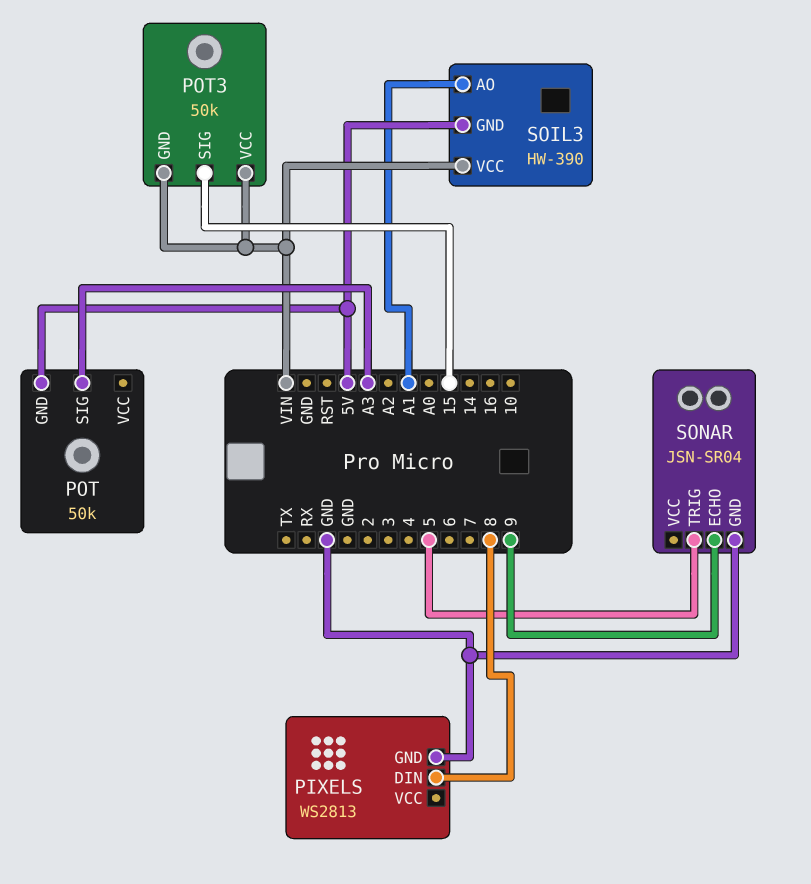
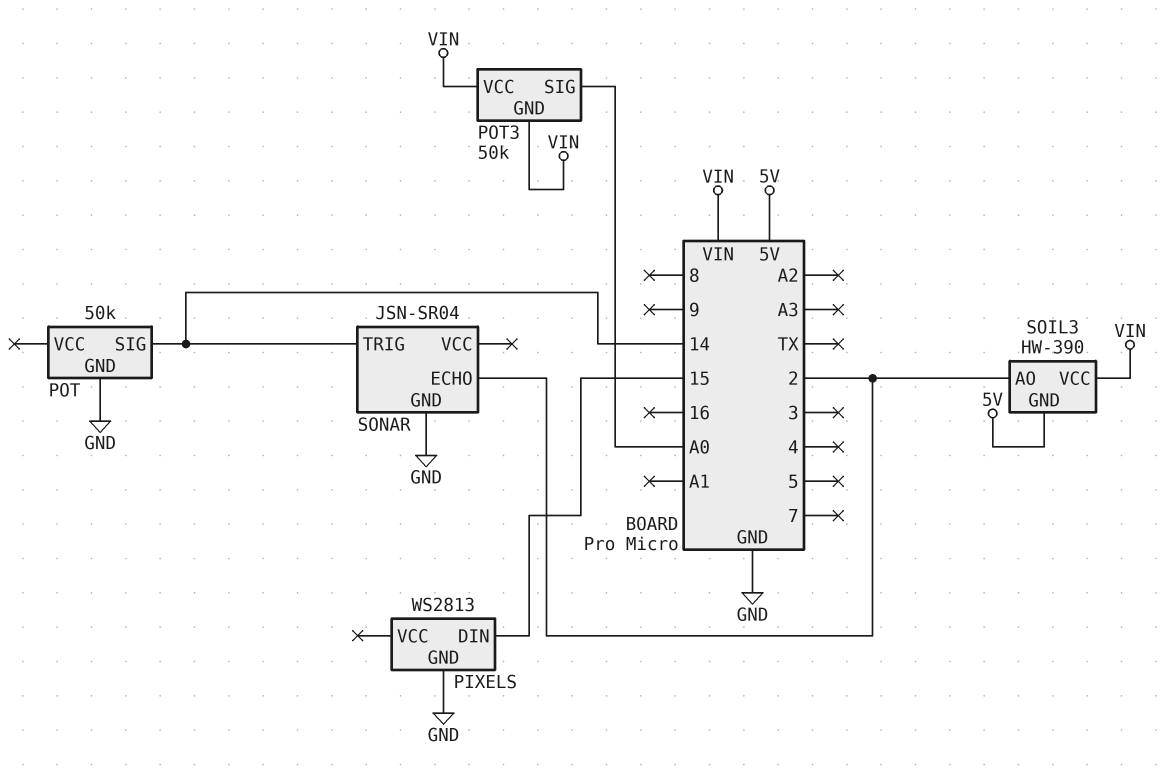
PIXELS pin DIN: 8 -> 15
POT pin GND: 5V -> GND
POT pin SIG: A3 -> 14
POT3 pin SIG: 15 -> A0
SOIL3 pin AO: A1 -> 2
SONAR pin ECHO: 9 -> 2
SONAR pin TRIG: 5 -> 14

